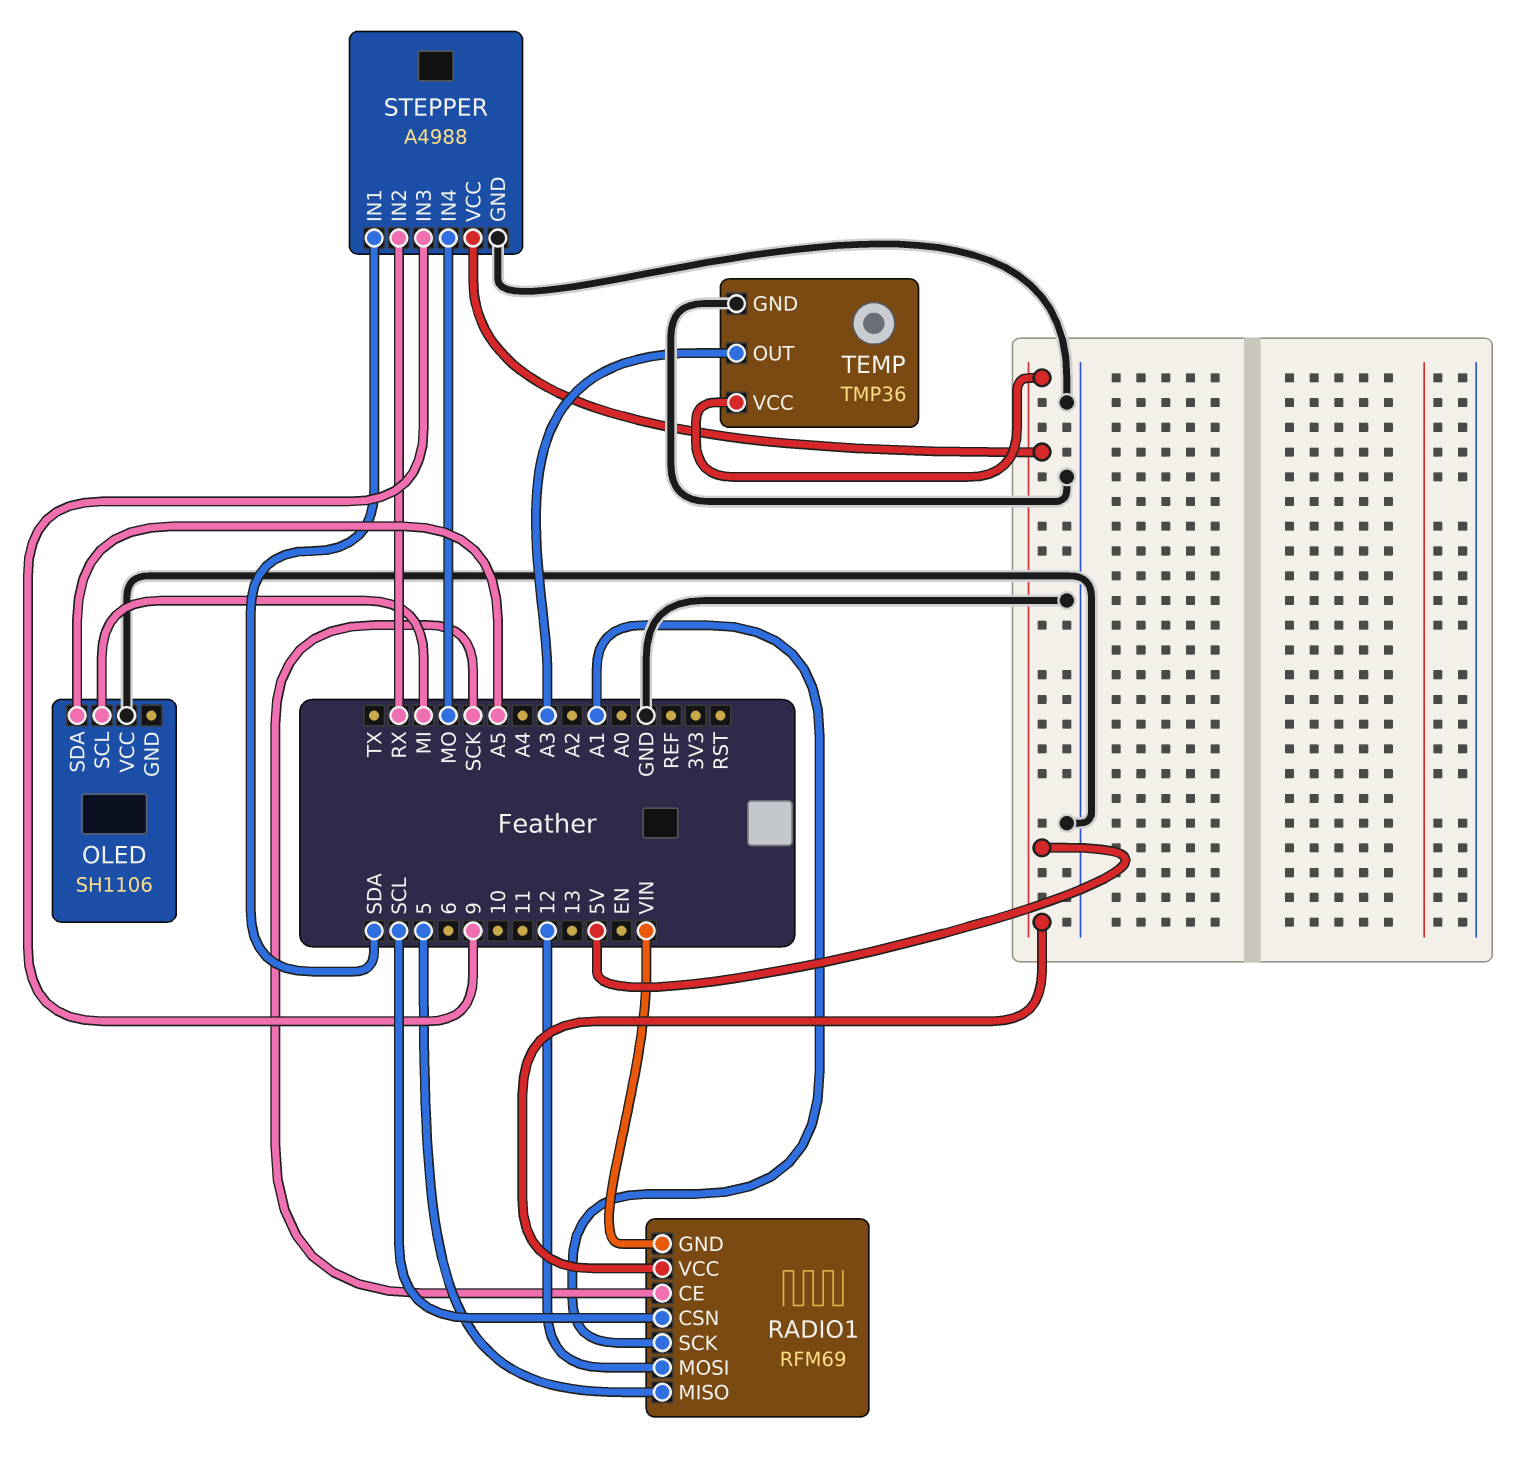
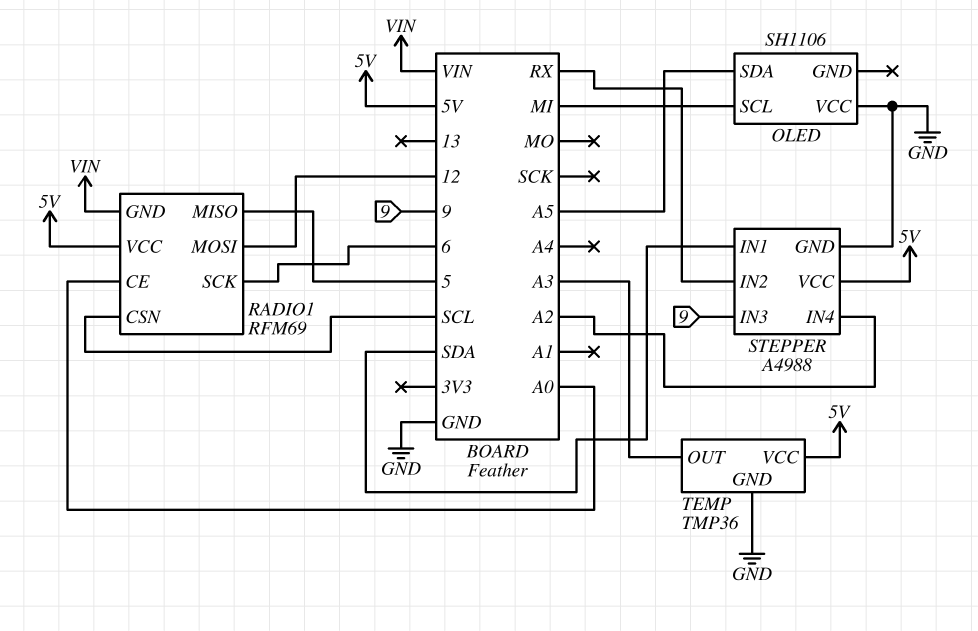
RADIO1 pin CE: SCK -> A0
RADIO1 pin SCK: A1 -> 6
STEPPER pin IN4: MO -> A2

